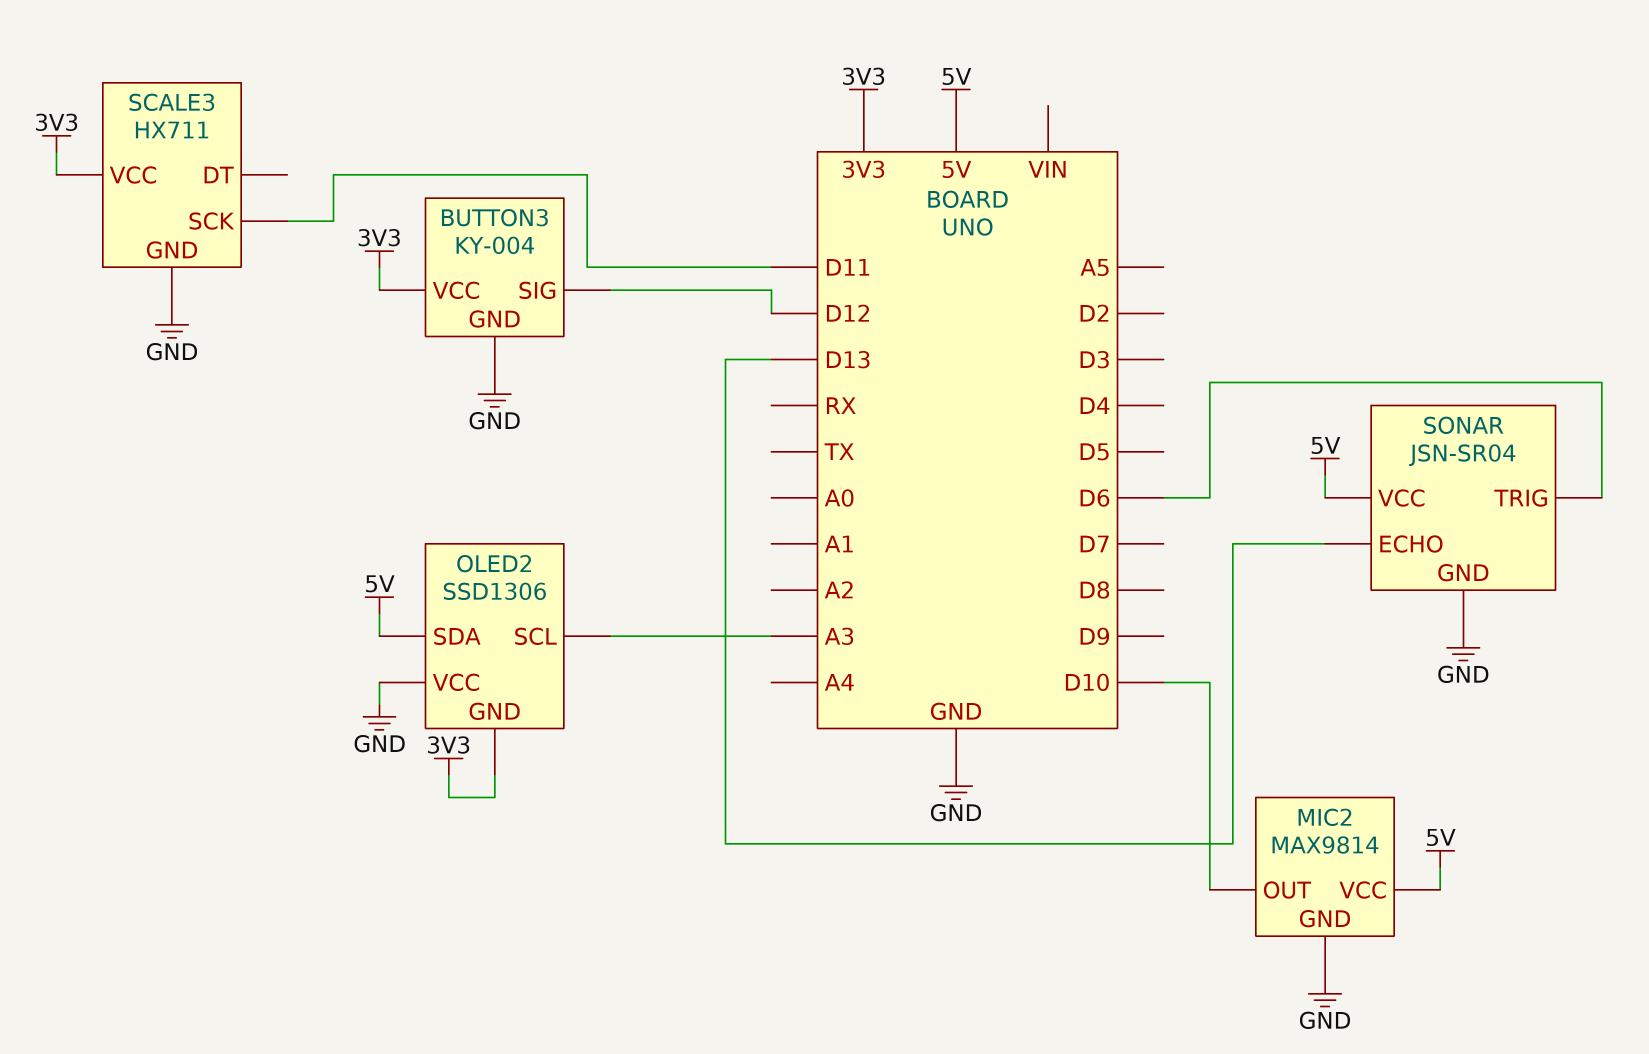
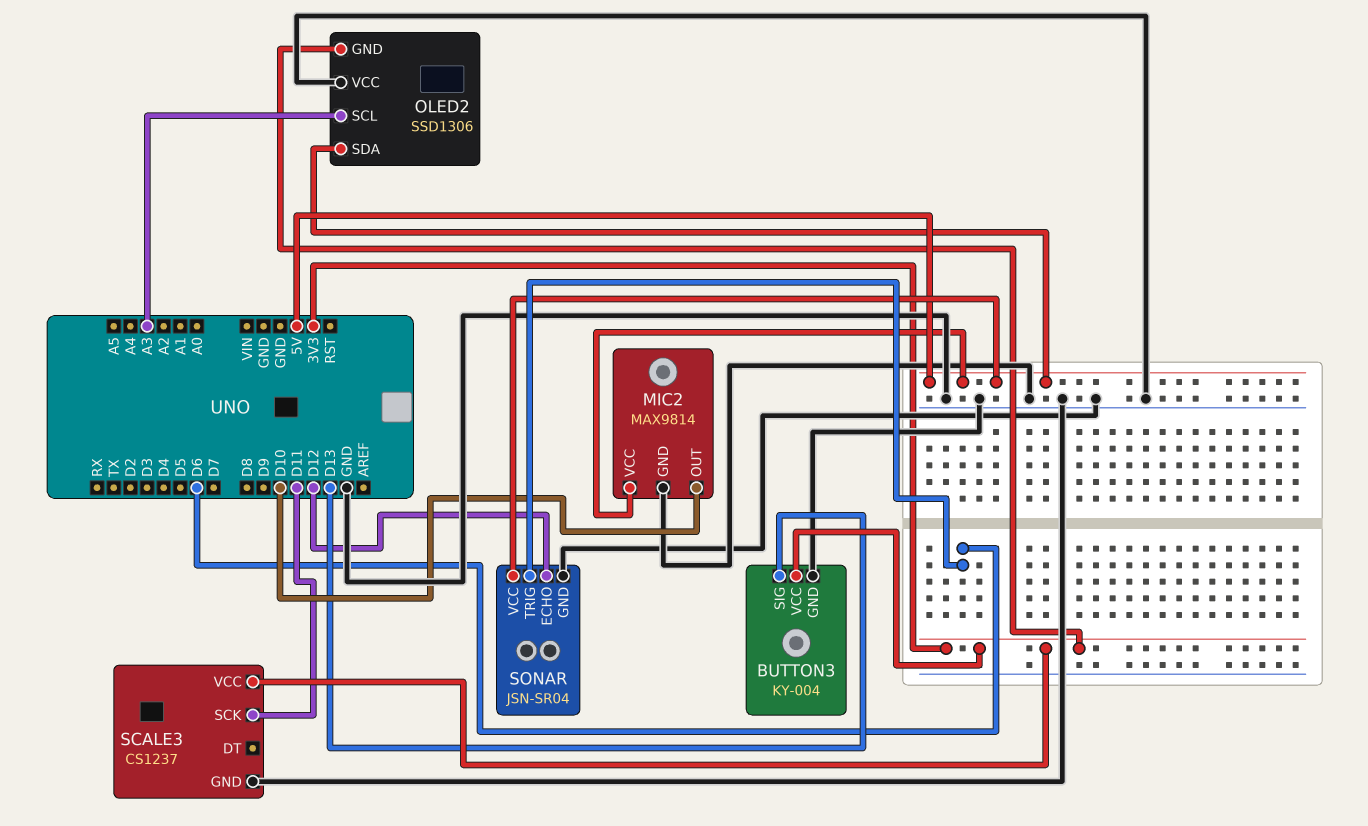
BUTTON3 pin SIG: D12 -> D13
SCALE3: HX711 -> CS1237
SONAR pin ECHO: D13 -> D12

